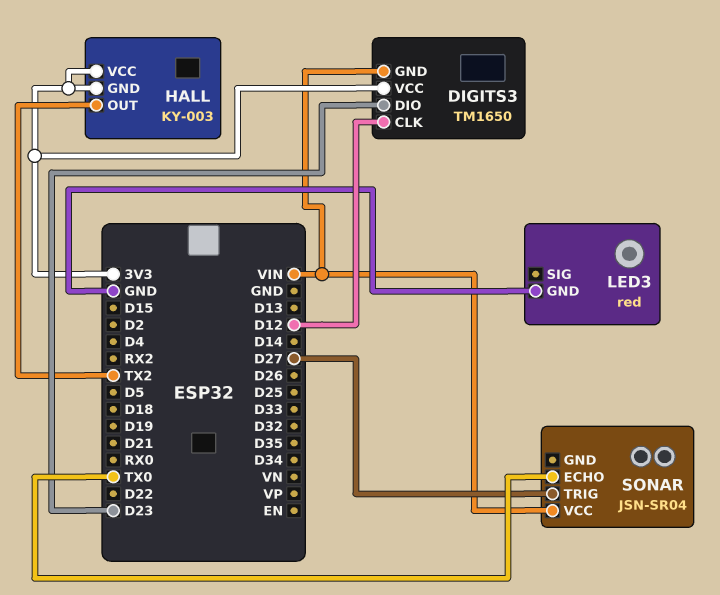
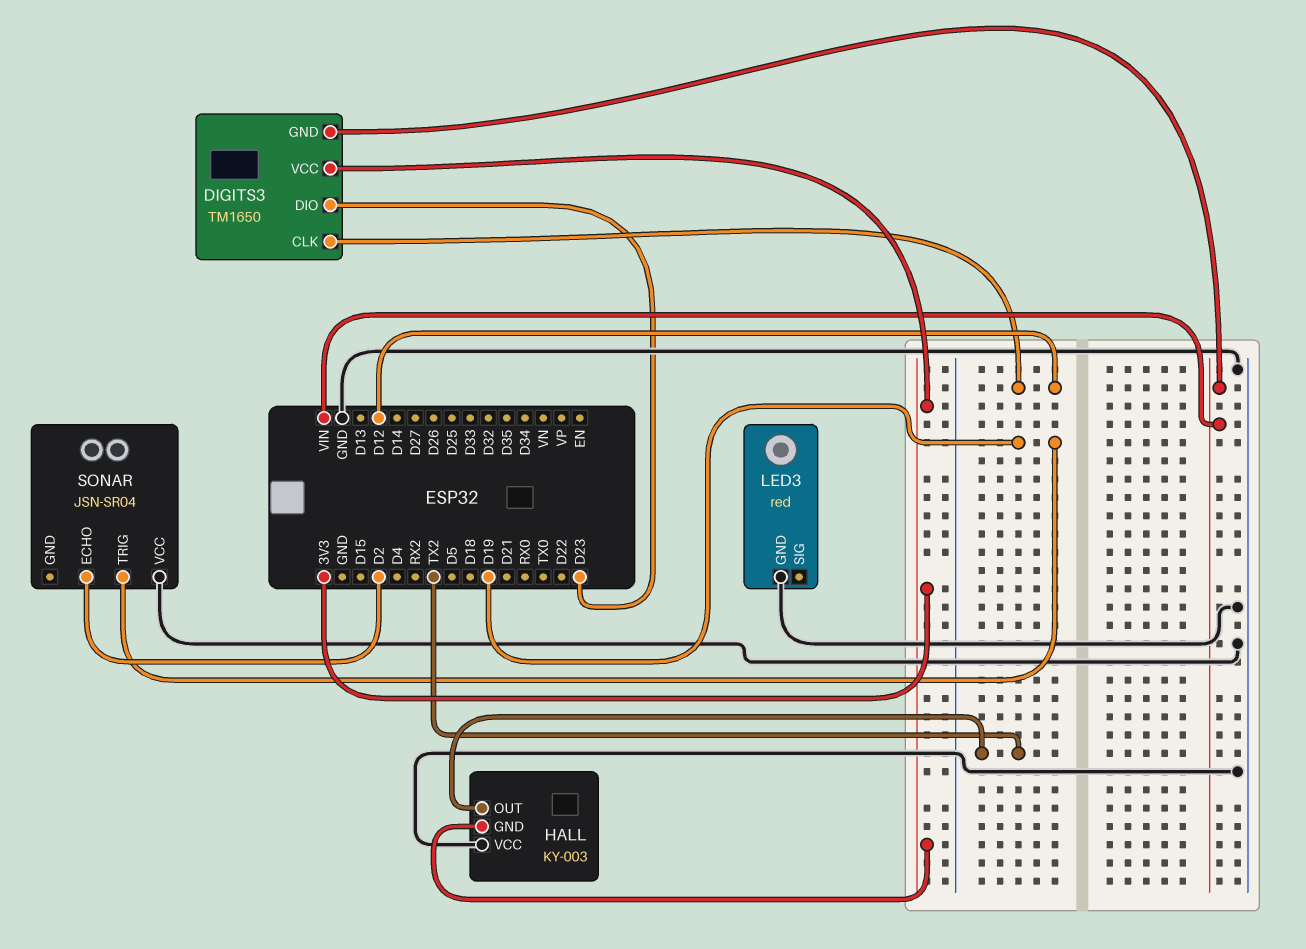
HALL pin VCC: 3V3 -> GND
SONAR pin ECHO: TX0 -> D2
SONAR pin TRIG: D27 -> D19
SONAR pin VCC: VIN -> GND

